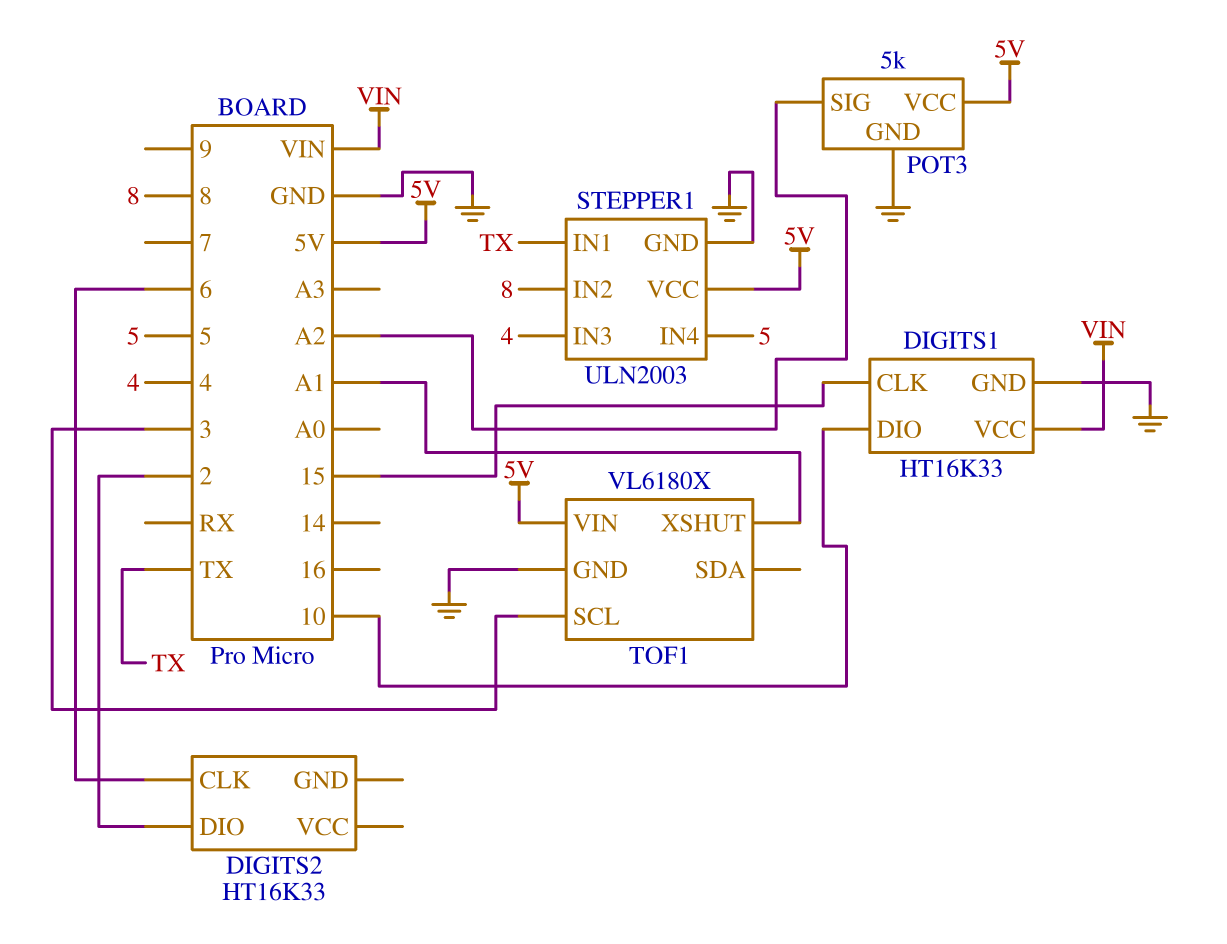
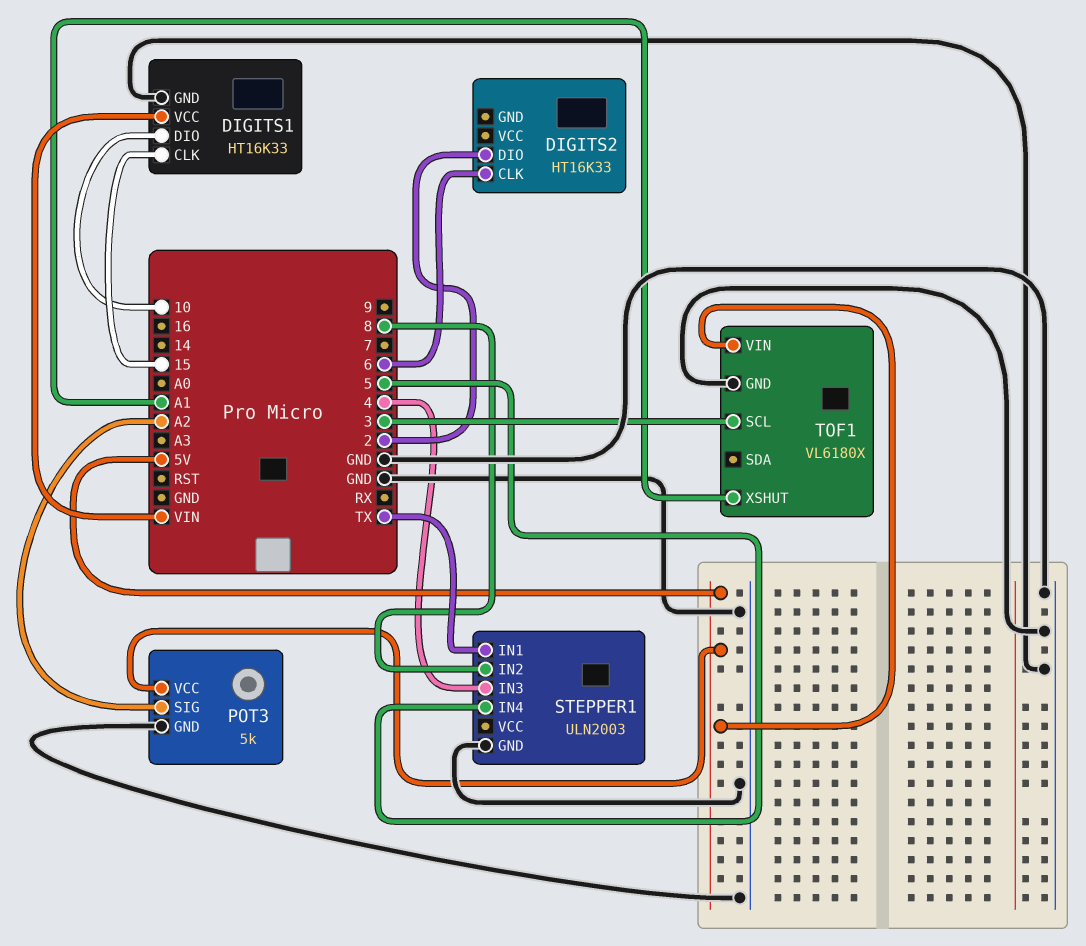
STEPPER1 pin VCC: 5V -> none

